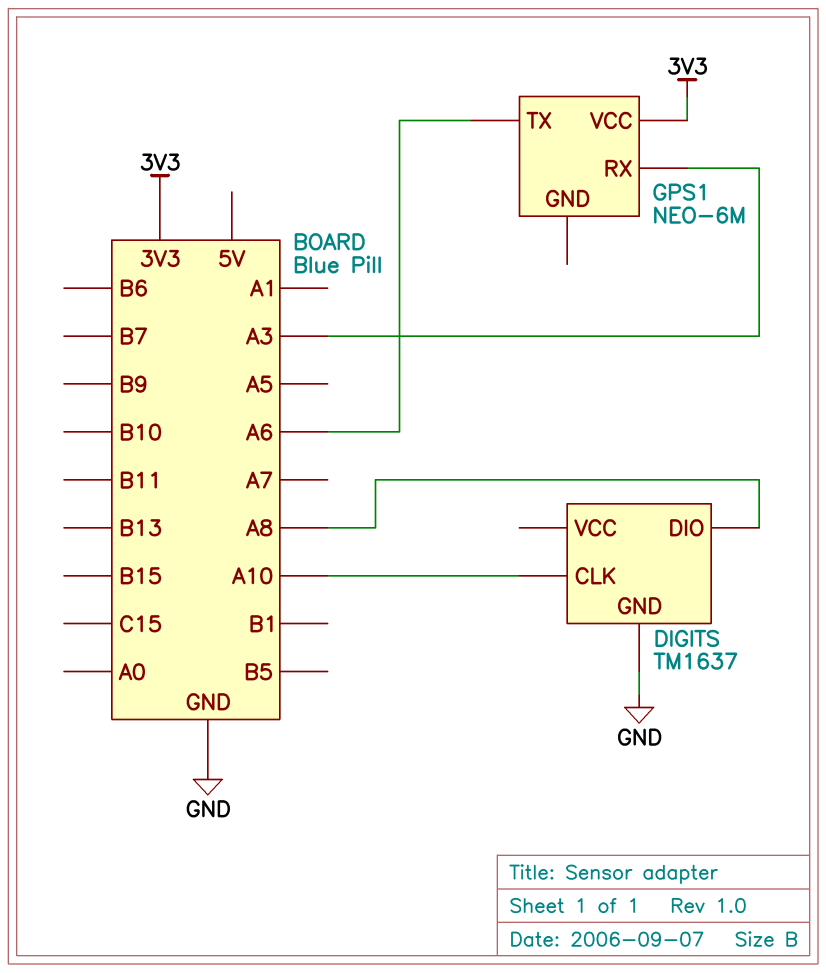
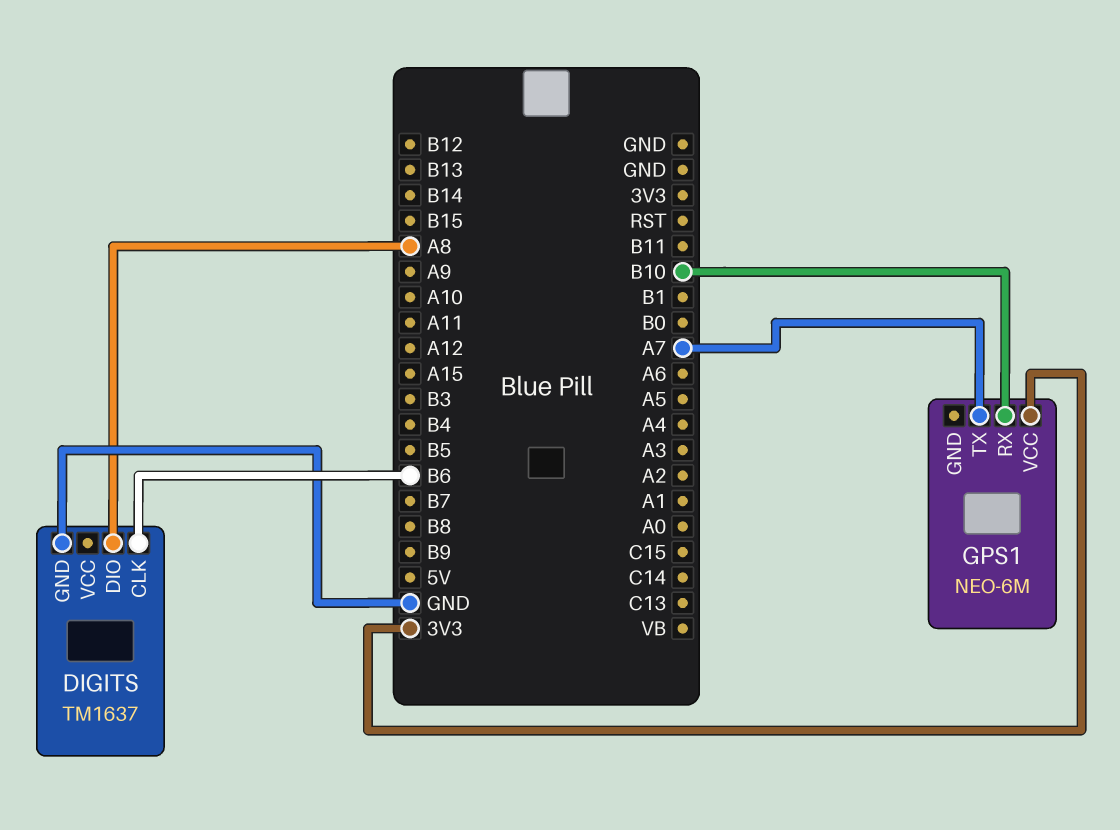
DIGITS pin CLK: A10 -> B6
GPS1 pin RX: A3 -> B10
GPS1 pin TX: A6 -> A7

